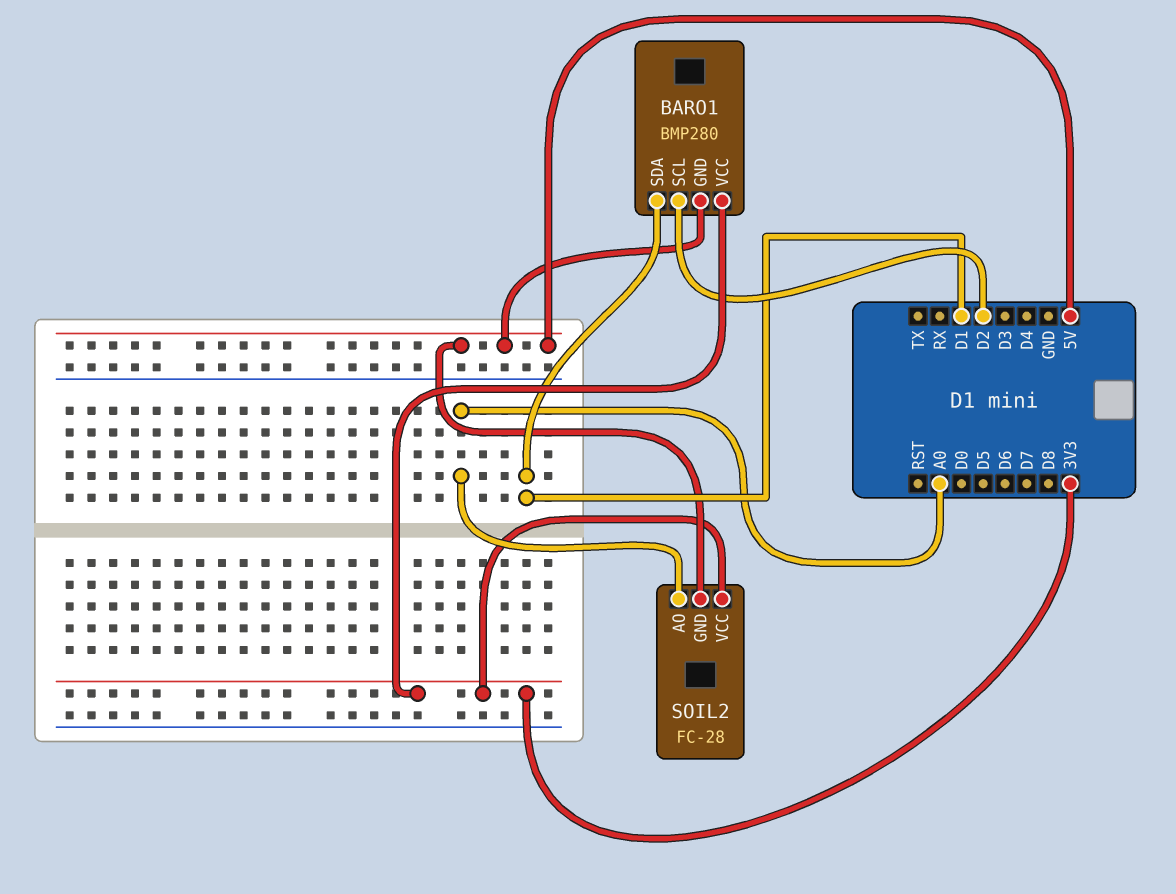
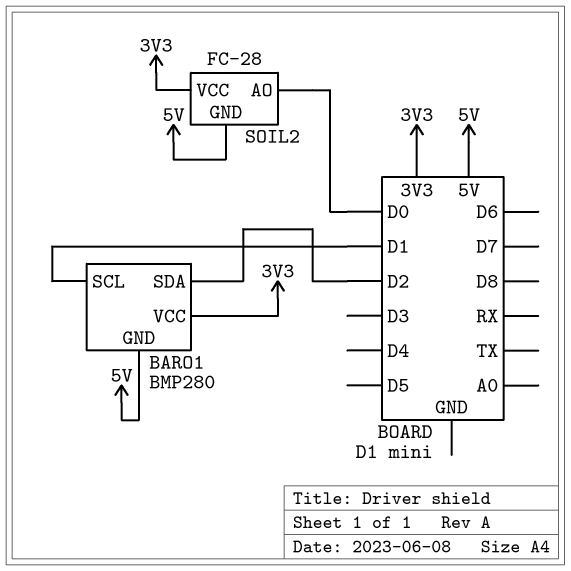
BARO1 pin SCL: D2 -> D1
BARO1 pin SDA: D1 -> D2
SOIL2 pin AO: A0 -> D0

